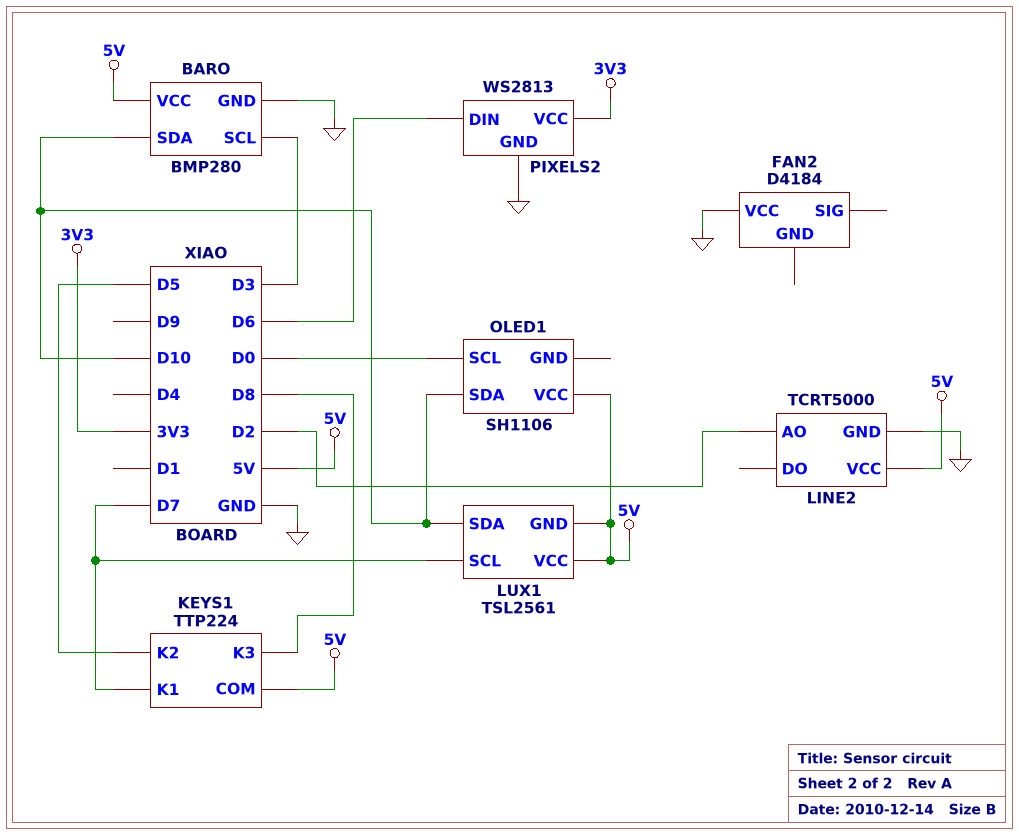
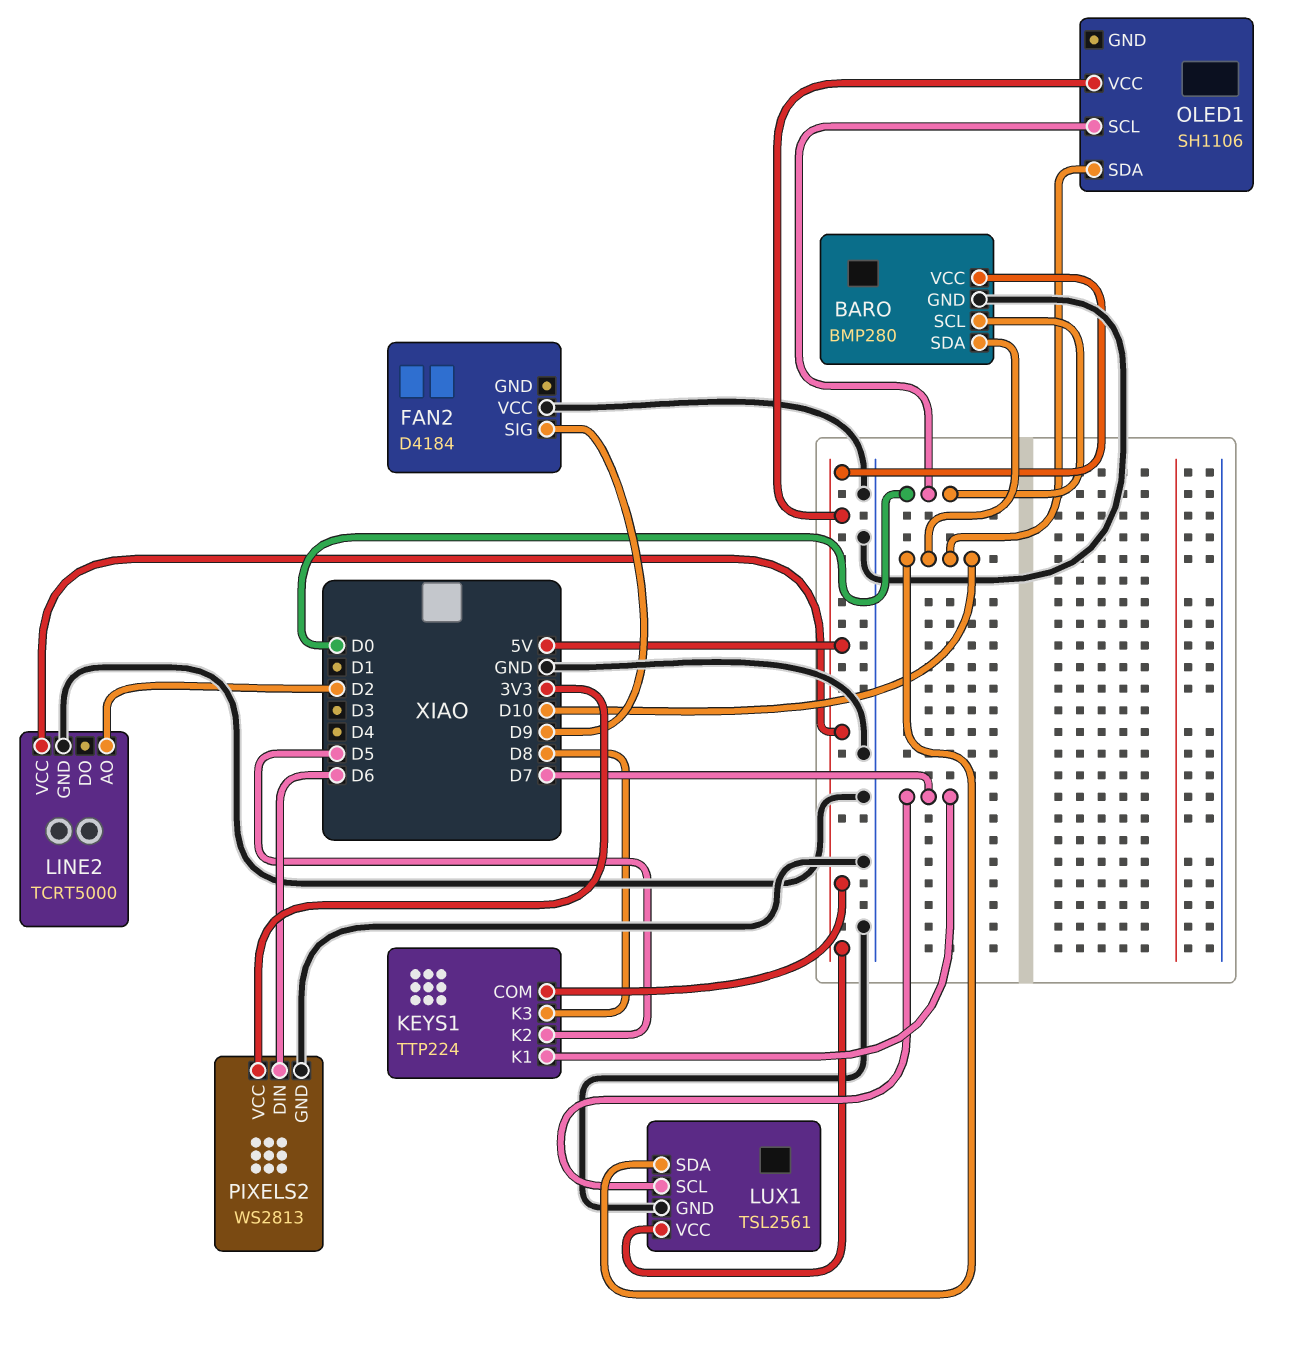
BARO pin SCL: D3 -> D0
FAN2 pin SIG: none -> D9
LUX1 pin GND: 5V -> GND

